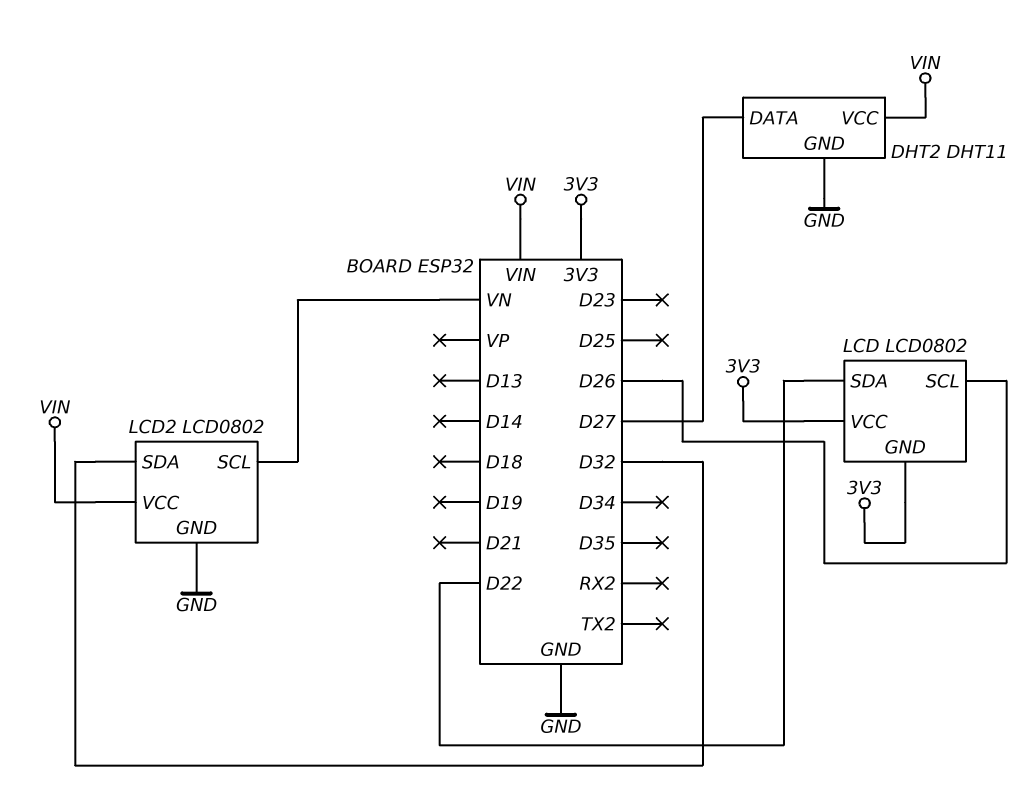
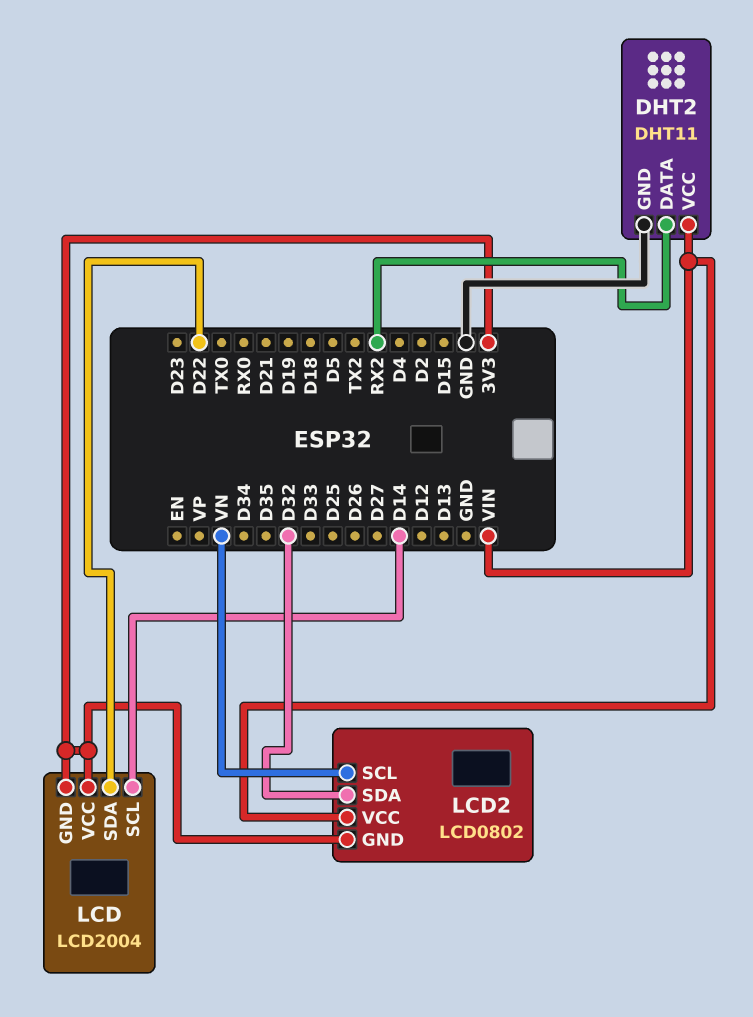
DHT2 pin DATA: D27 -> RX2
LCD: LCD0802 -> LCD2004
LCD pin SCL: D26 -> D14
LCD2 pin GND: GND -> 3V3

